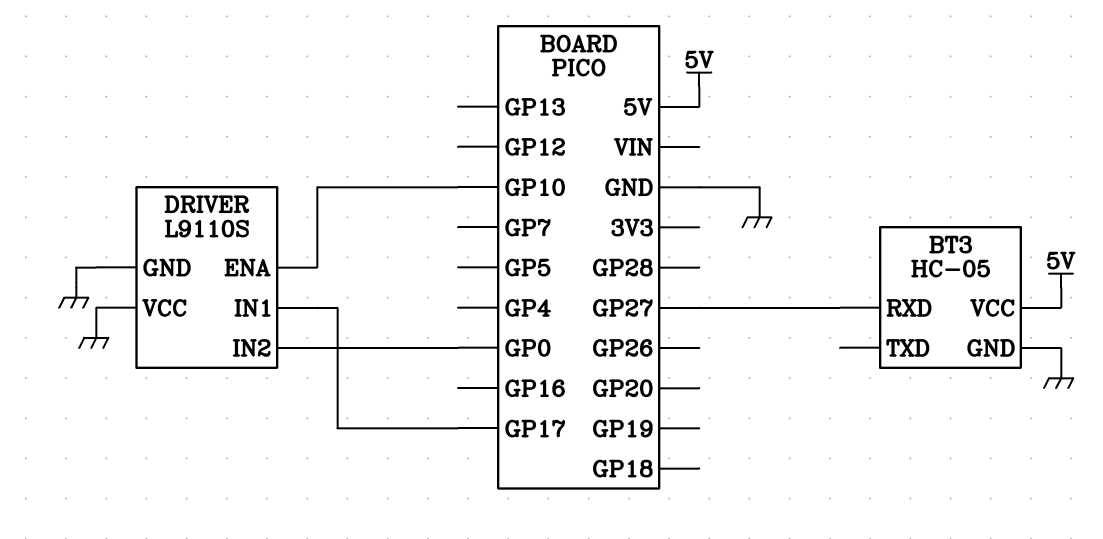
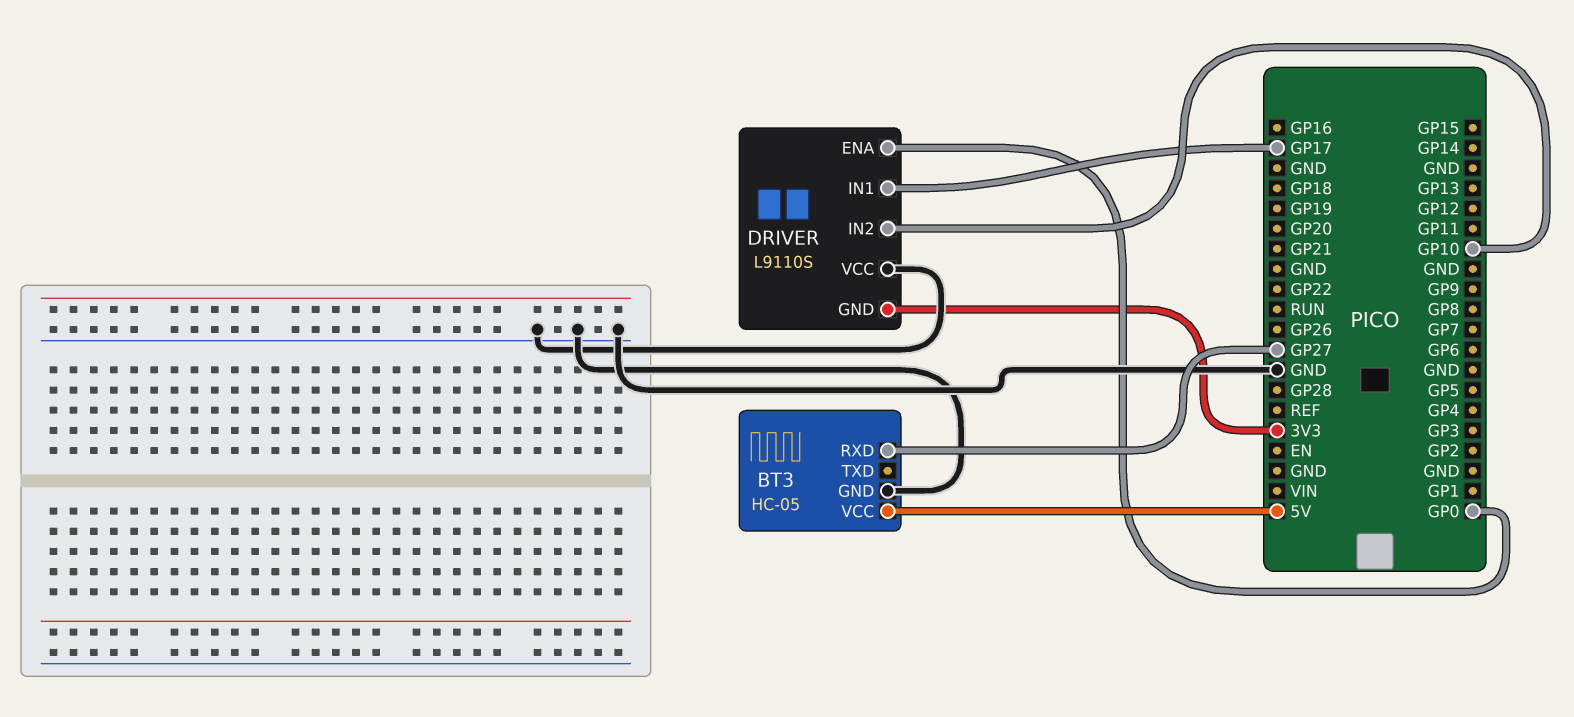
DRIVER pin ENA: GP10 -> GP0
DRIVER pin GND: GND -> 3V3
DRIVER pin IN2: GP0 -> GP10

